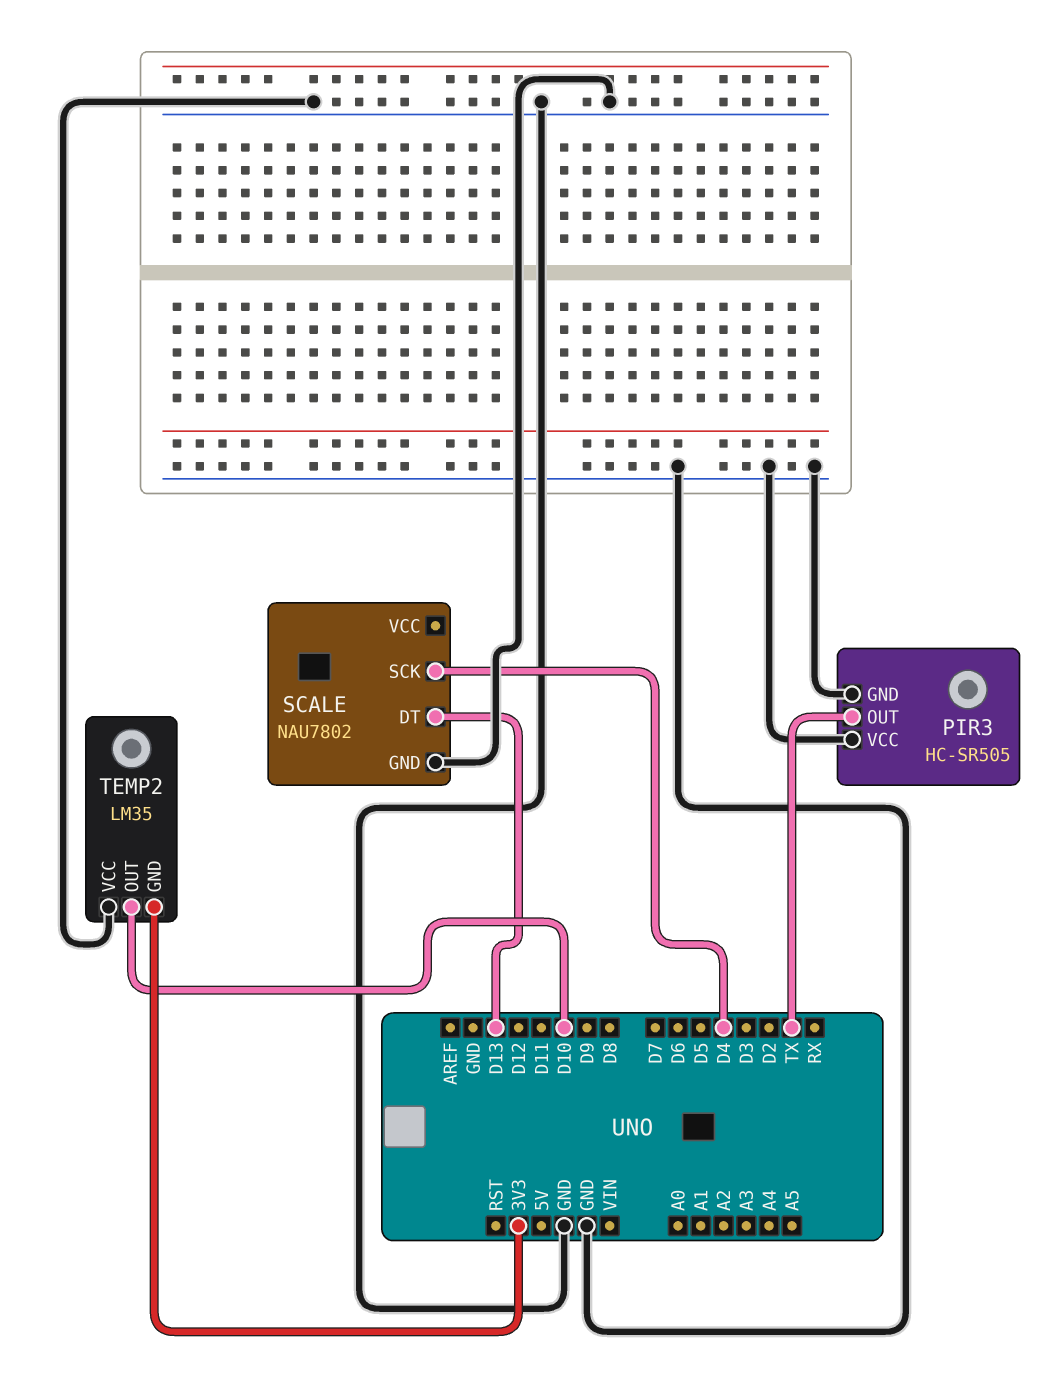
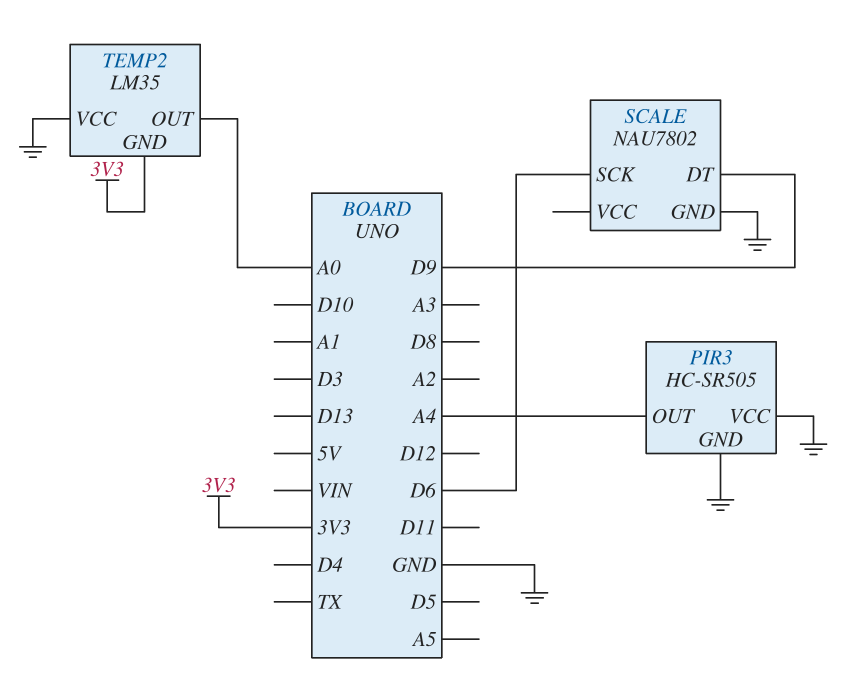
PIR3 pin OUT: TX -> A4
SCALE pin DT: D13 -> D9
SCALE pin SCK: D4 -> D6
TEMP2 pin OUT: D10 -> A0

